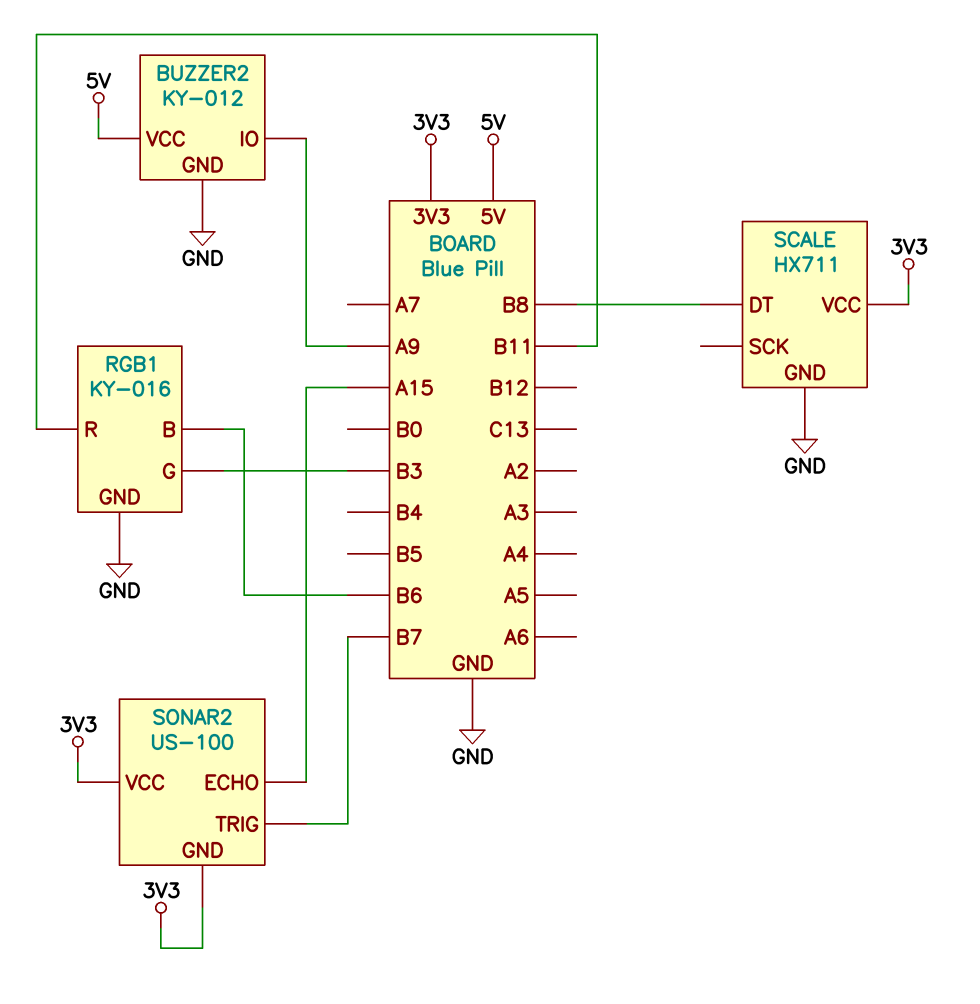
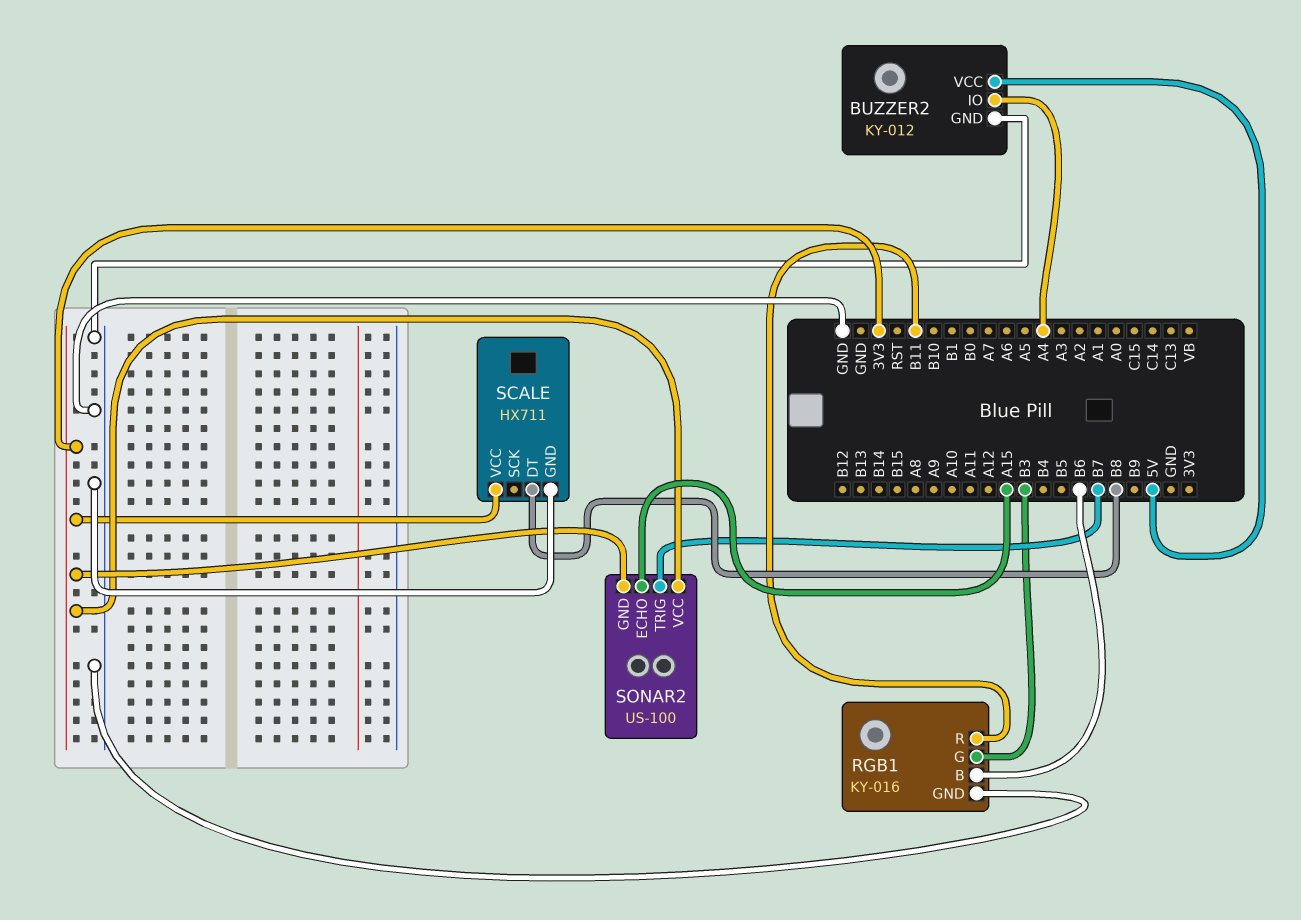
BUZZER2 pin IO: A9 -> A4

